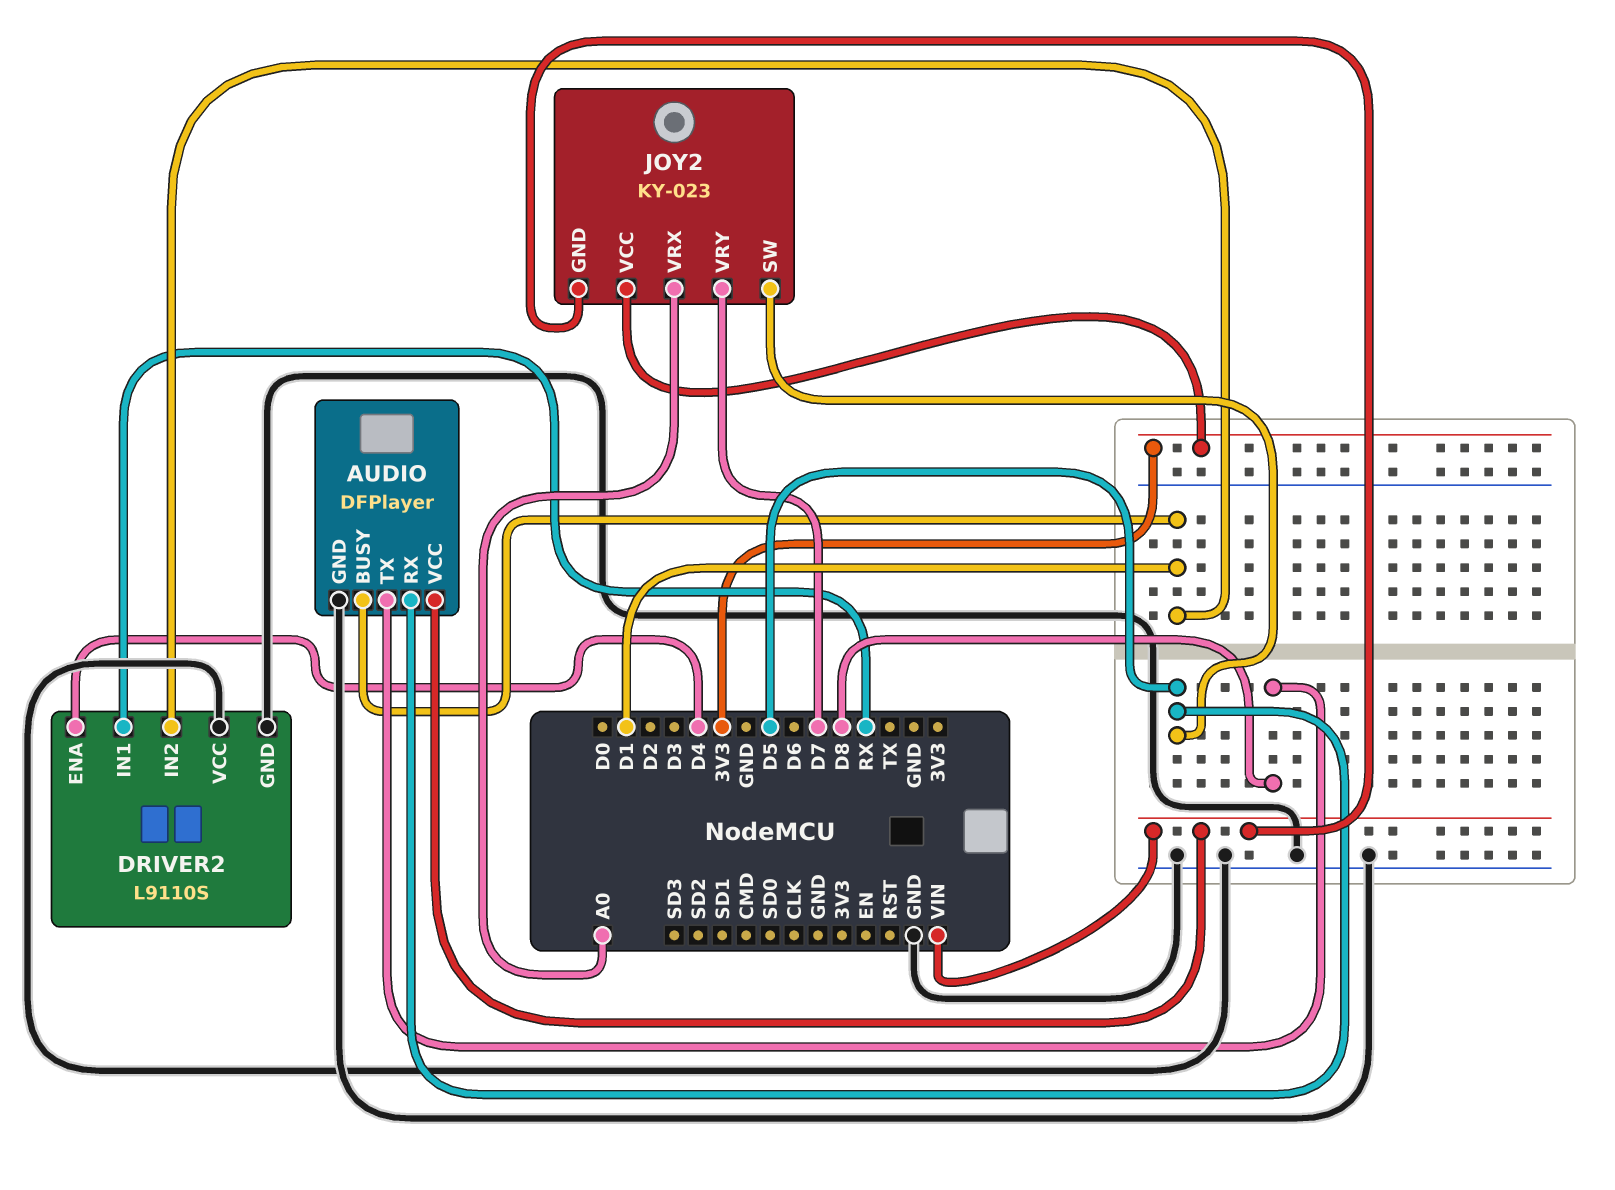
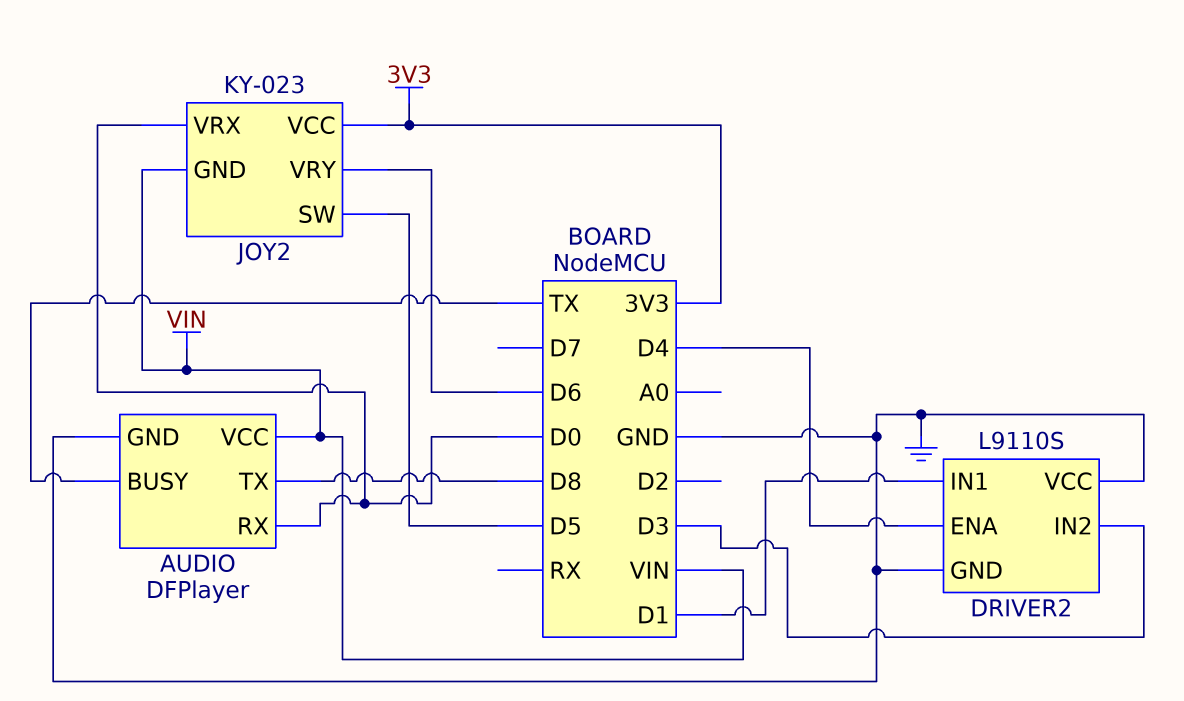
AUDIO pin BUSY: D1 -> TX
AUDIO pin RX: D5 -> D0
DRIVER2 pin IN1: RX -> D1
DRIVER2 pin IN2: D1 -> D3
JOY2 pin VRX: A0 -> D0
JOY2 pin VRY: D7 -> D6

